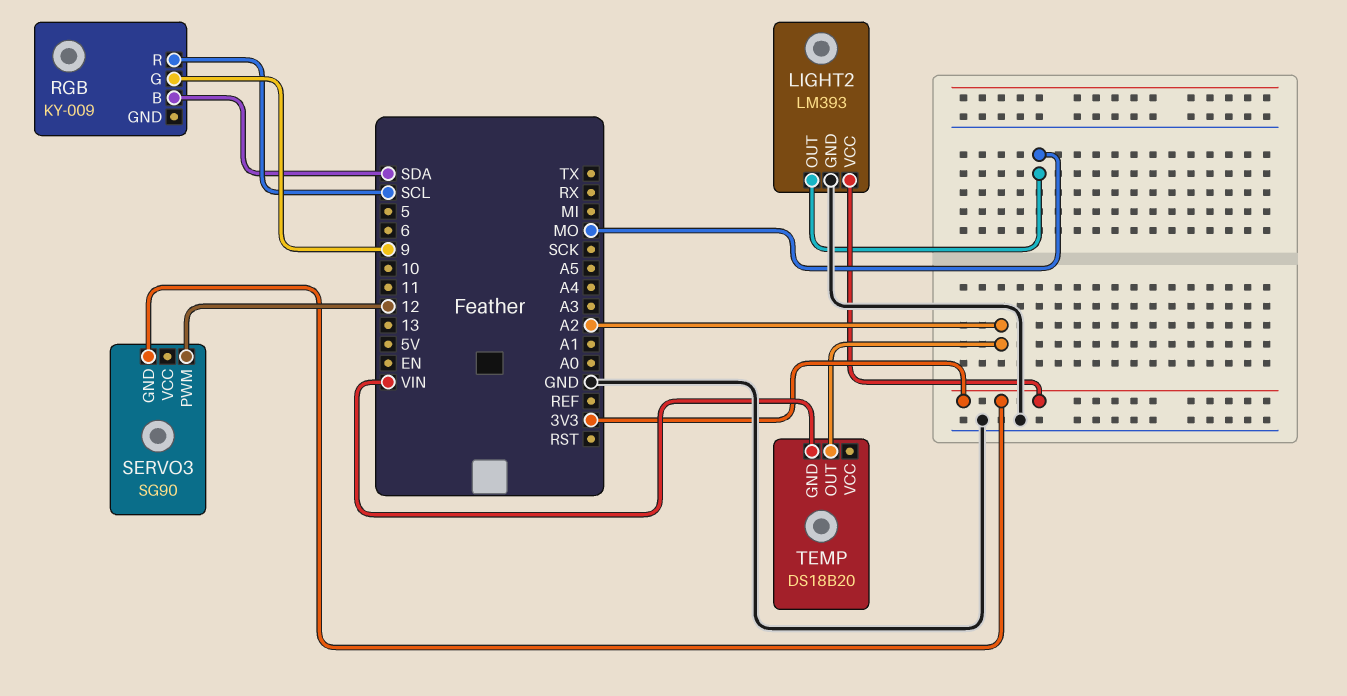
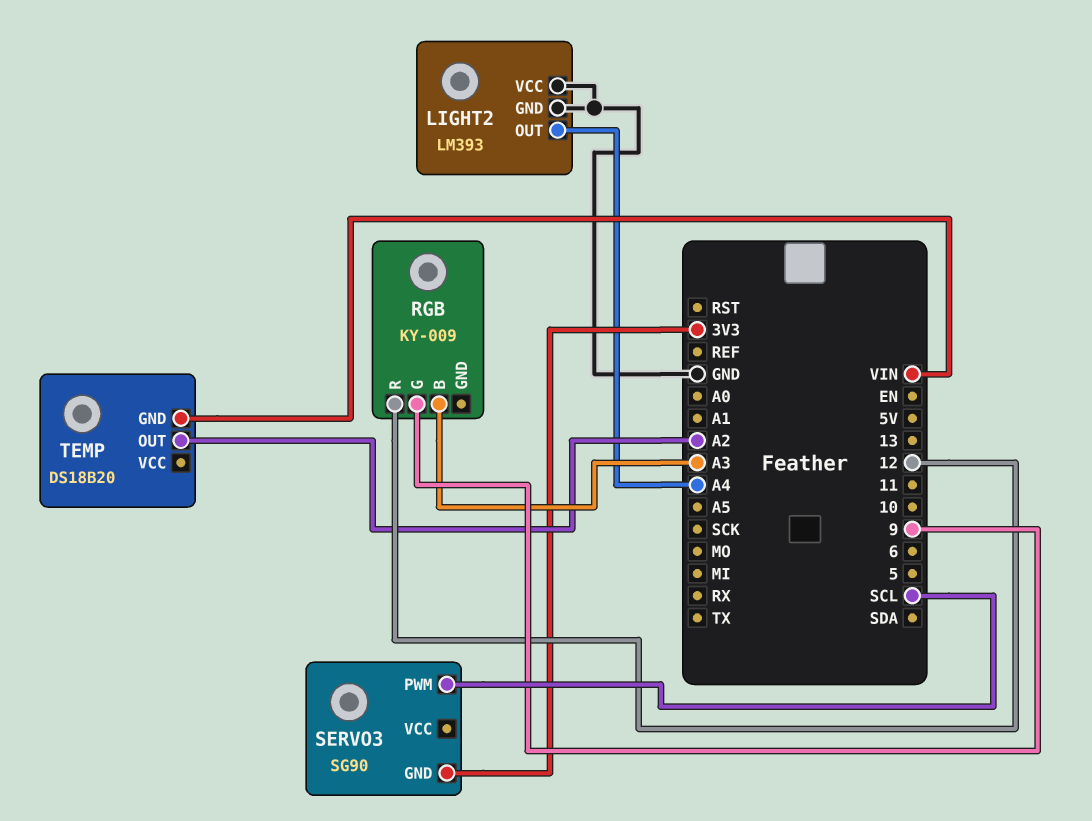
LIGHT2 pin OUT: MO -> A4
LIGHT2 pin VCC: 3V3 -> GND
RGB pin B: SDA -> A3
RGB pin R: SCL -> 12
SERVO3 pin PWM: 12 -> SCL

